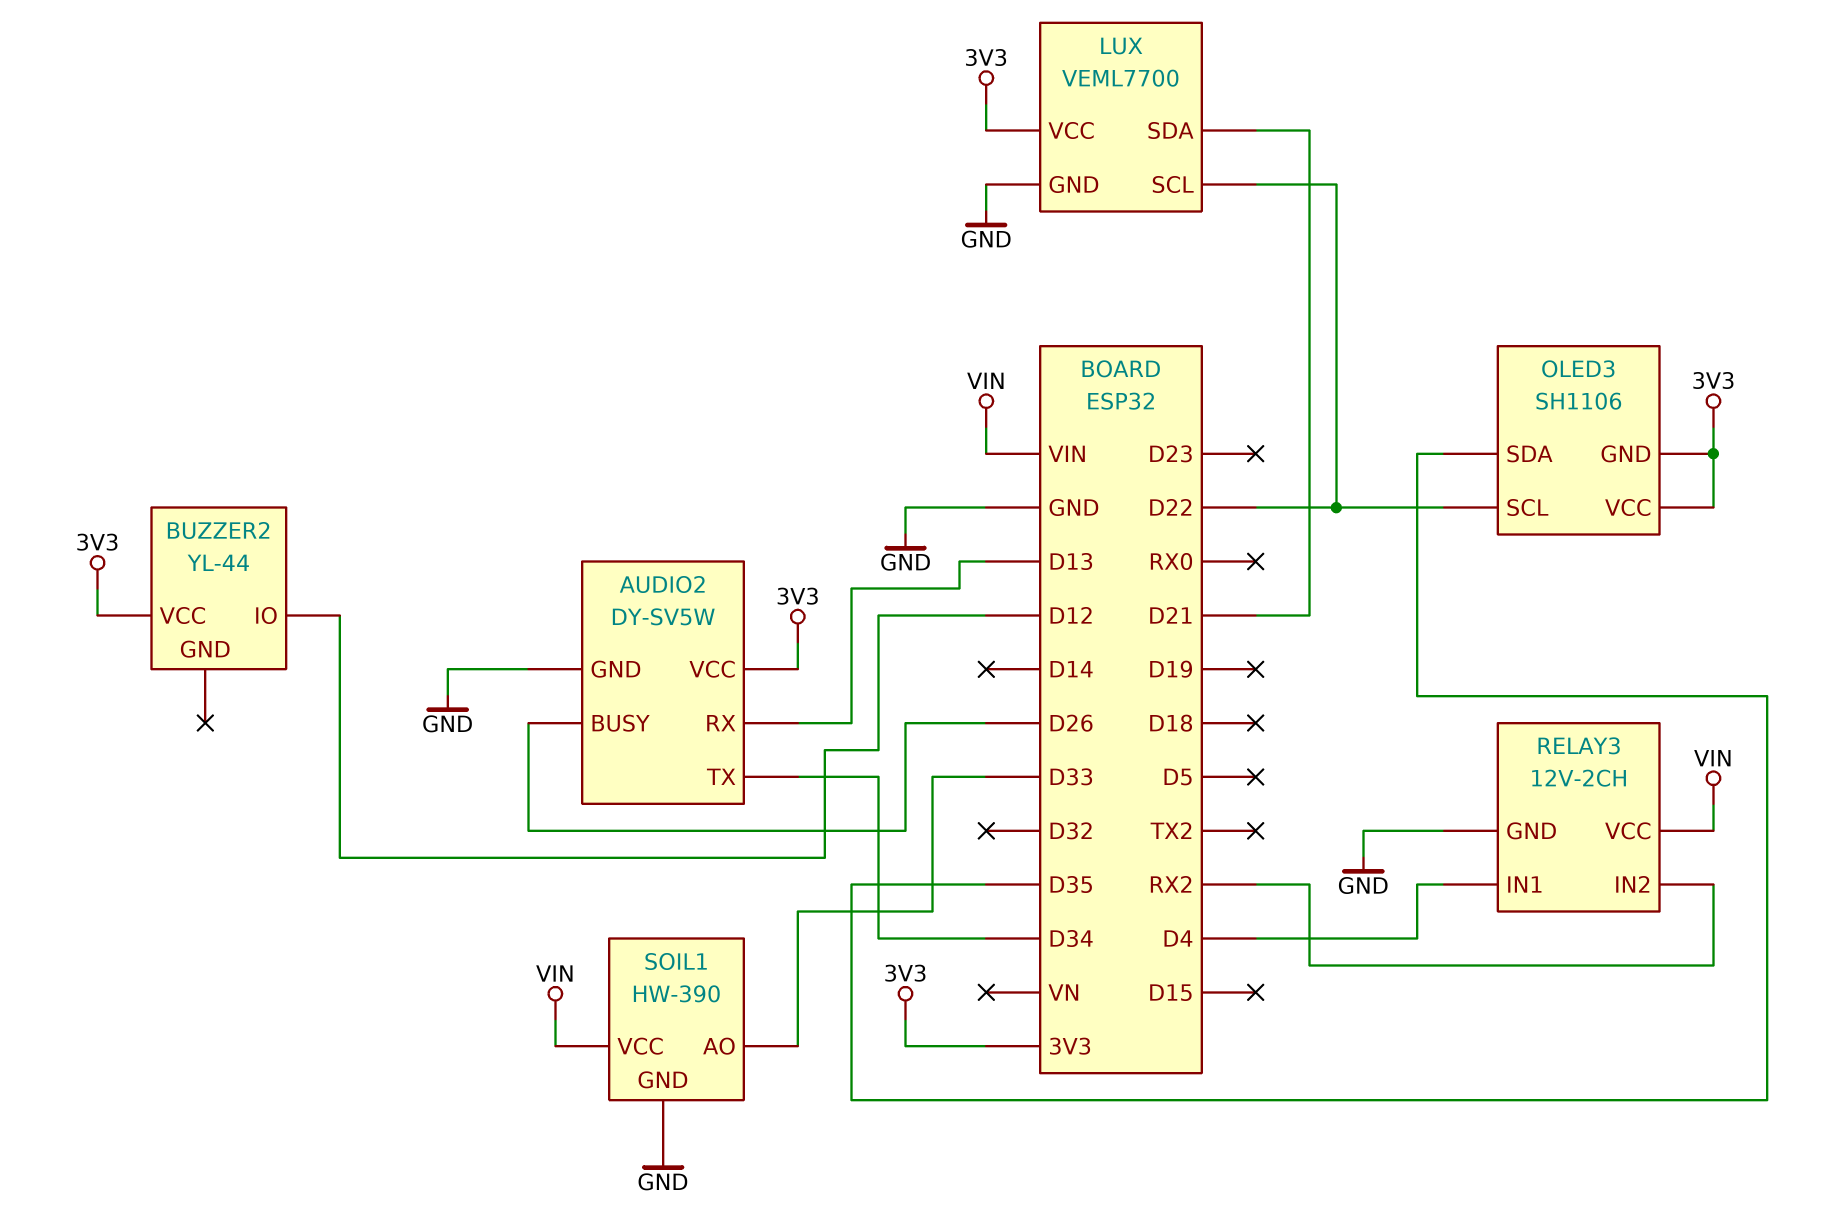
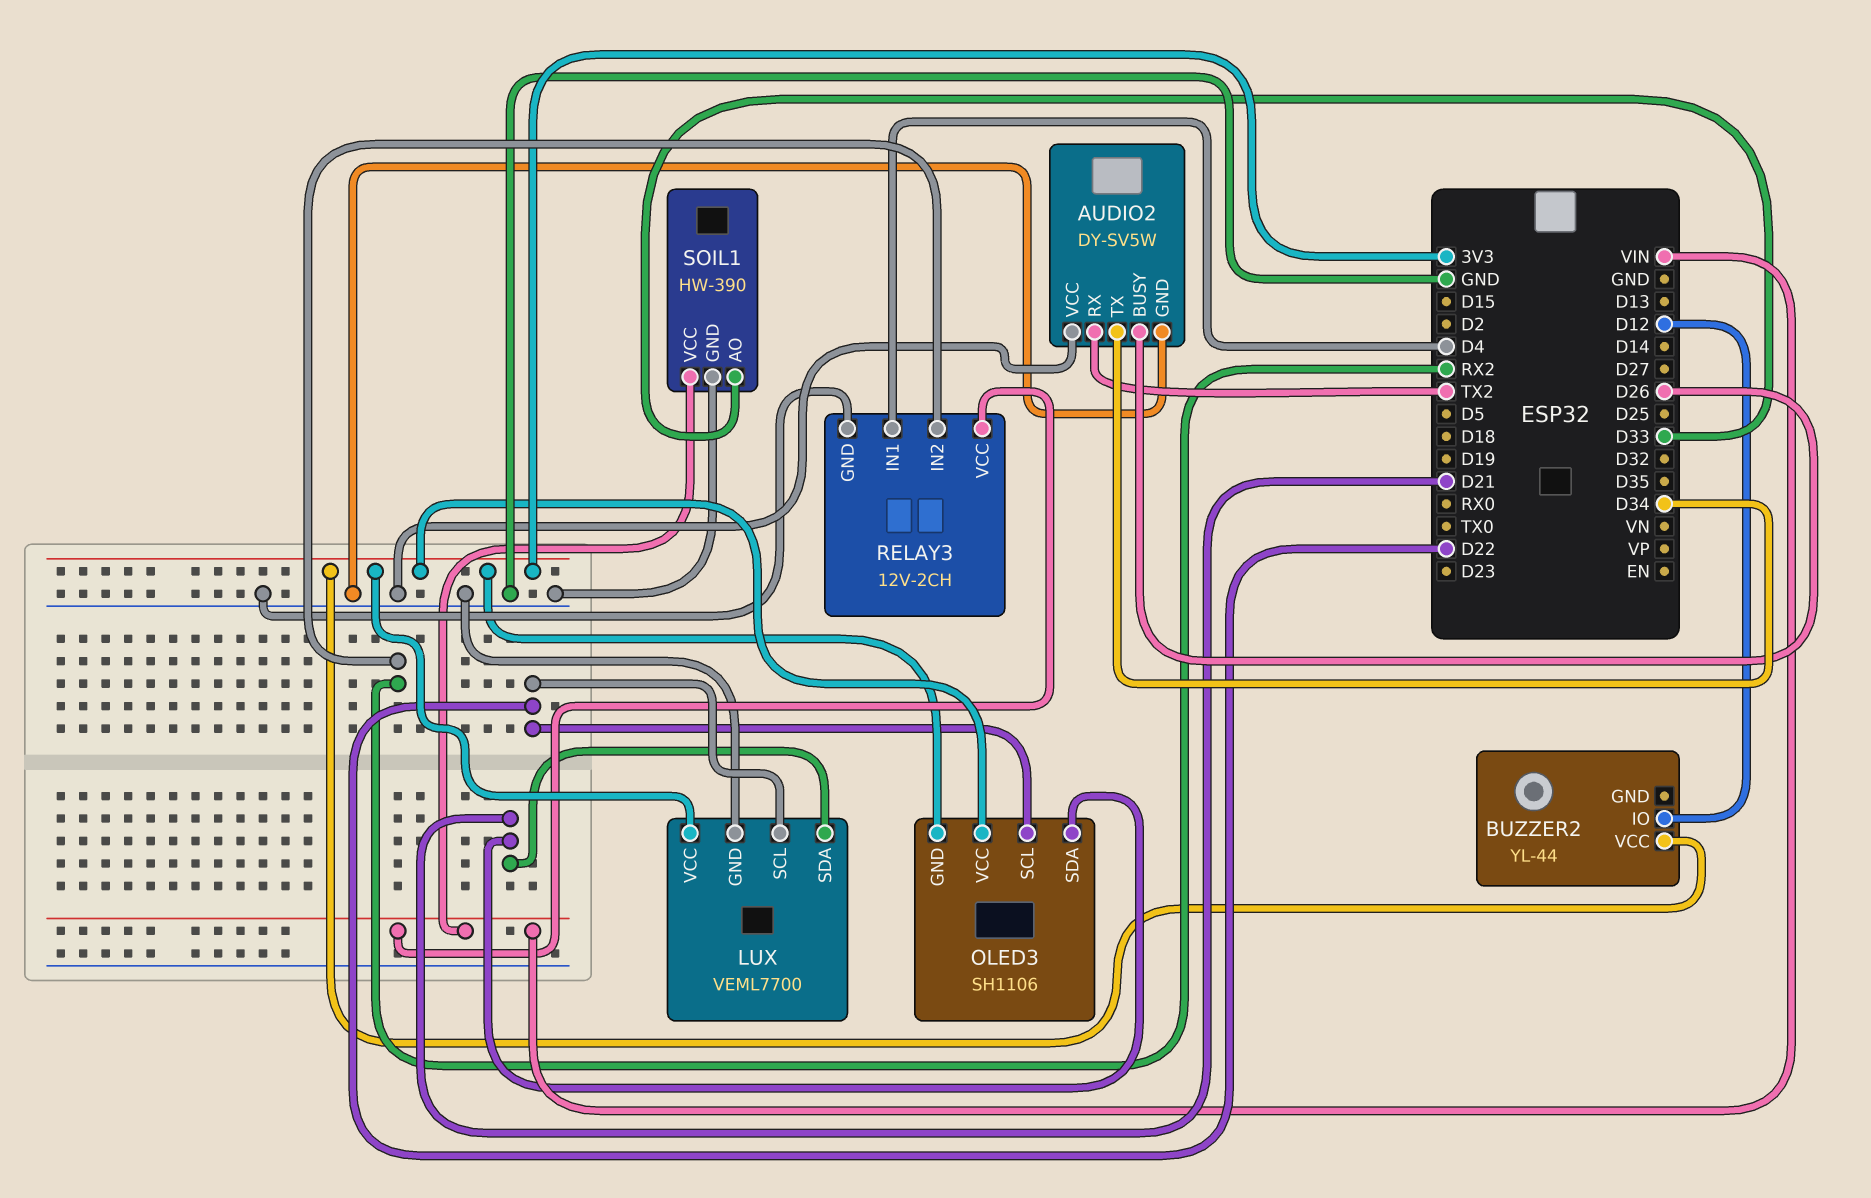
AUDIO2 pin RX: D13 -> TX2
AUDIO2 pin VCC: 3V3 -> GND
OLED3 pin SDA: D35 -> D21

